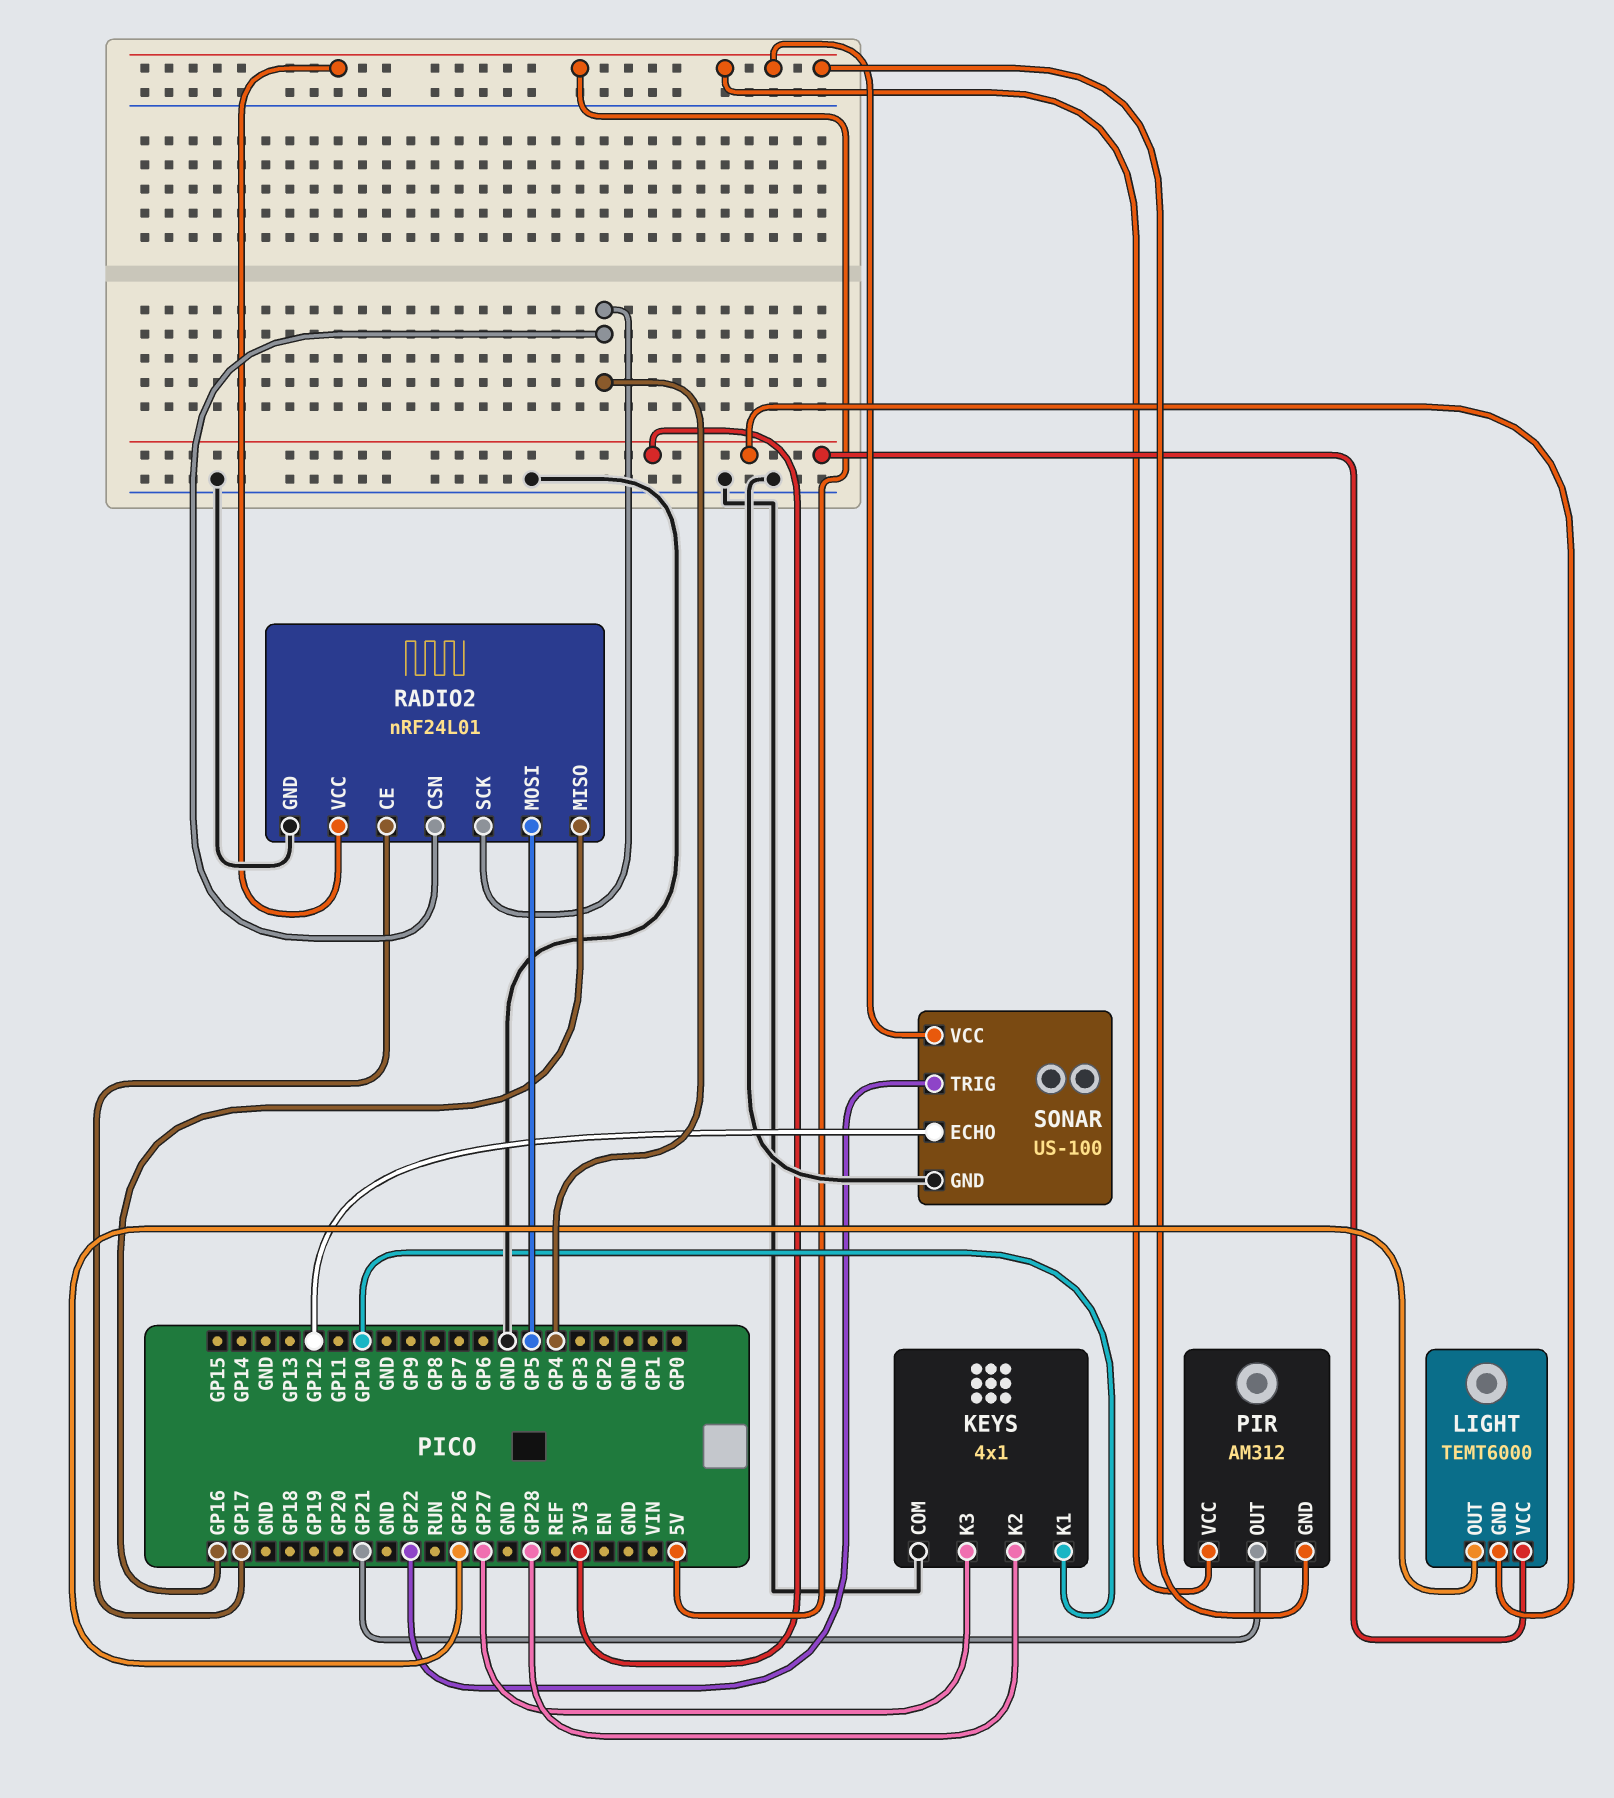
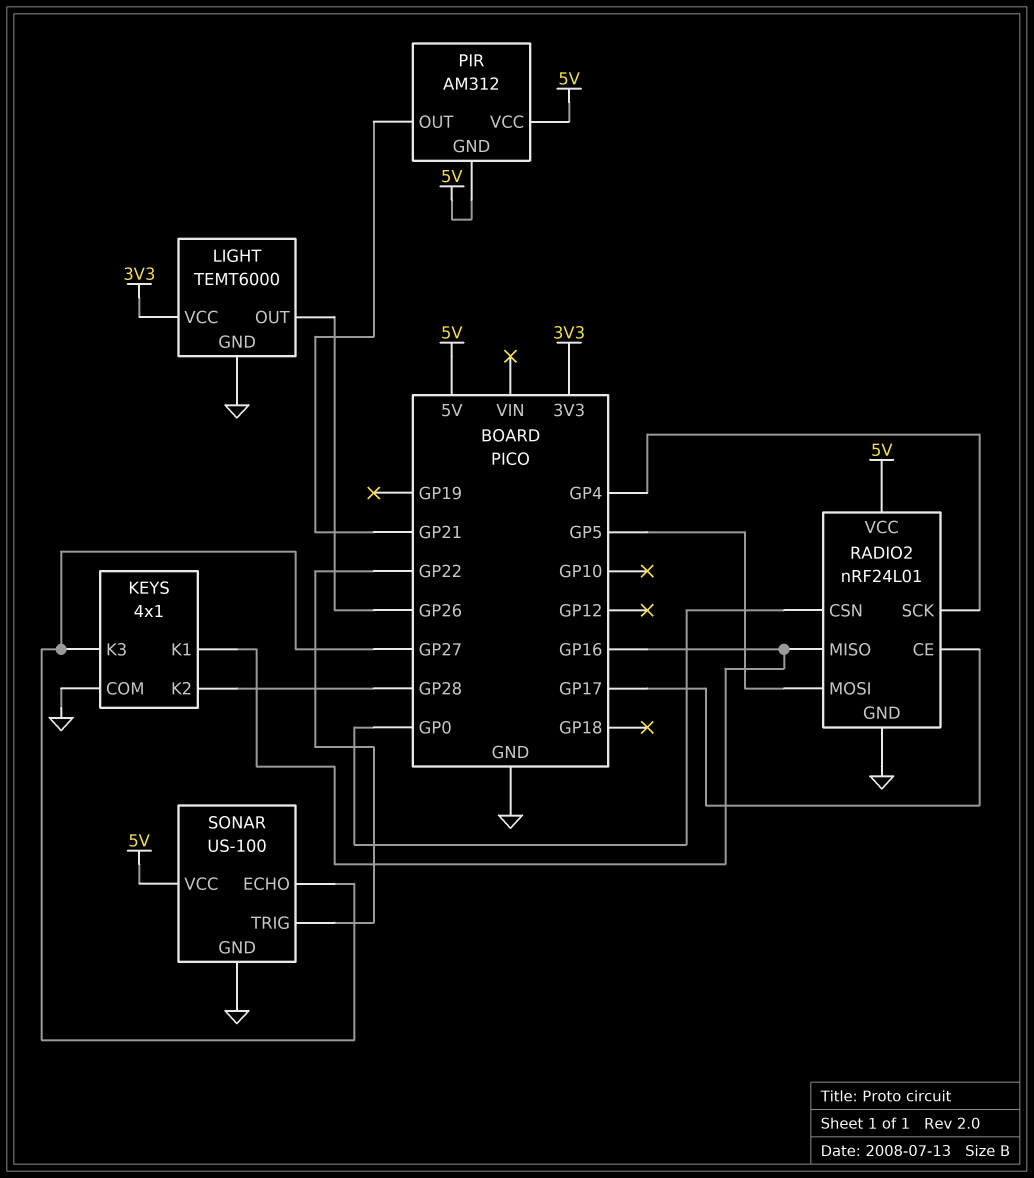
KEYS pin K1: GP10 -> GP16
LIGHT pin GND: 3V3 -> GND
RADIO2 pin CSN: GP4 -> GP0
SONAR pin ECHO: GP12 -> GP27

